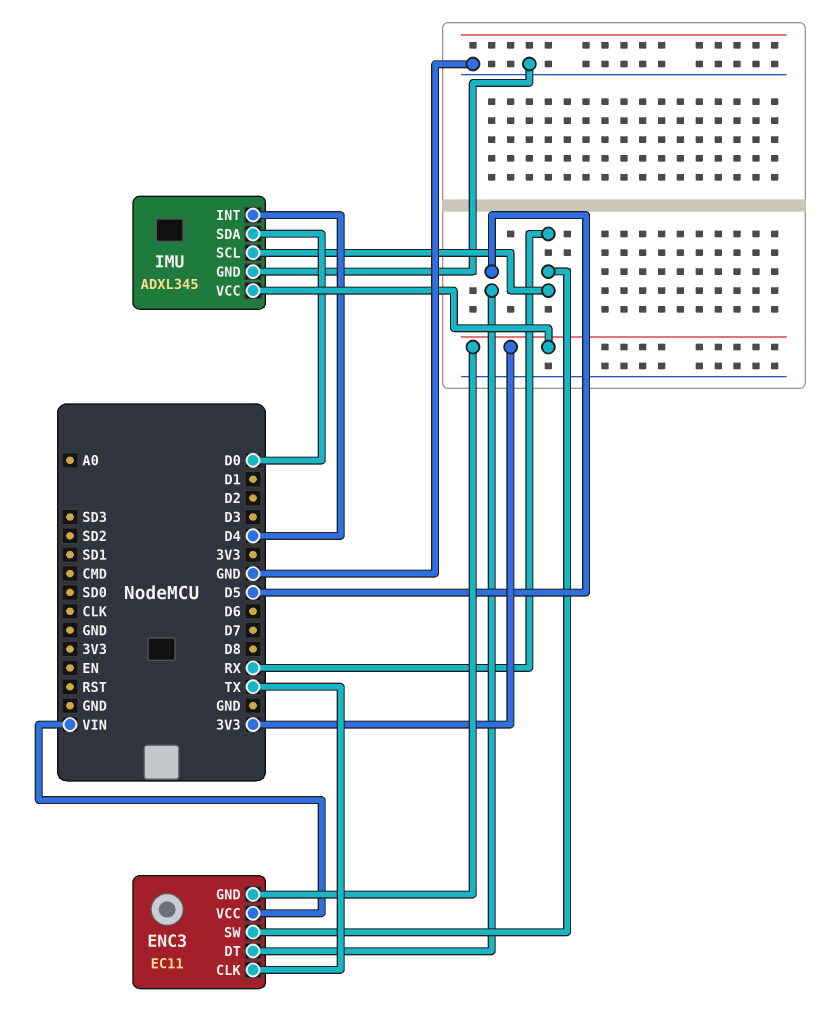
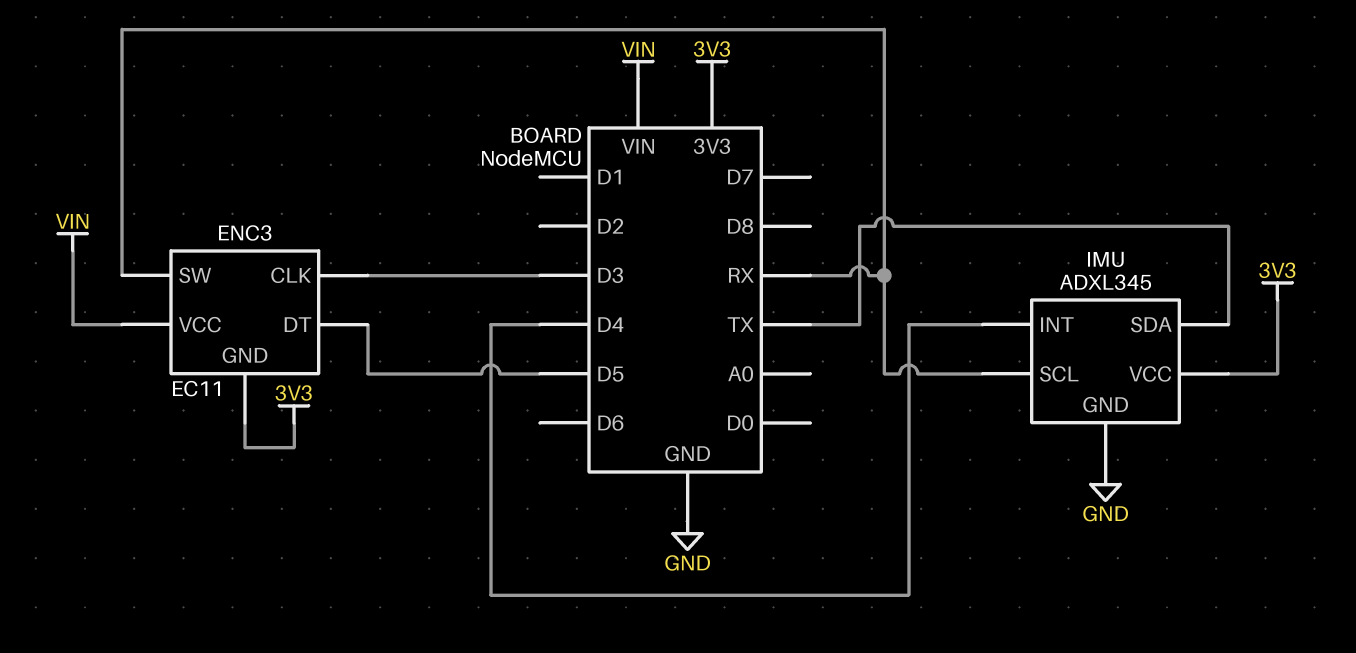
ENC3 pin CLK: TX -> D3
IMU pin SDA: D0 -> TX

